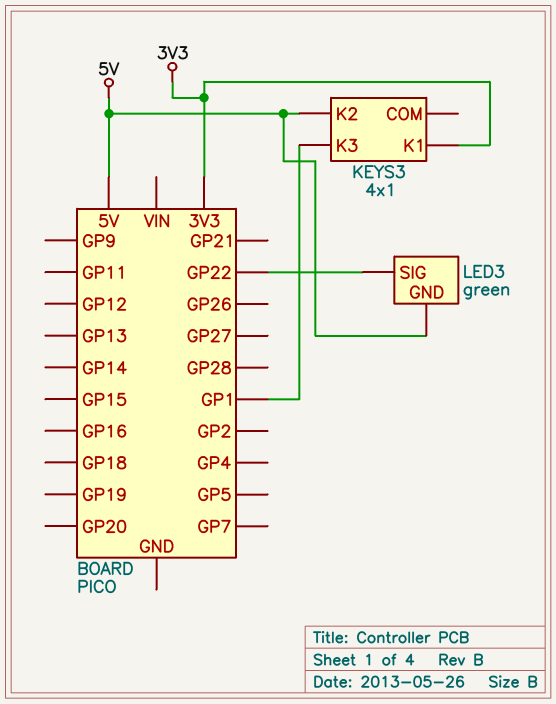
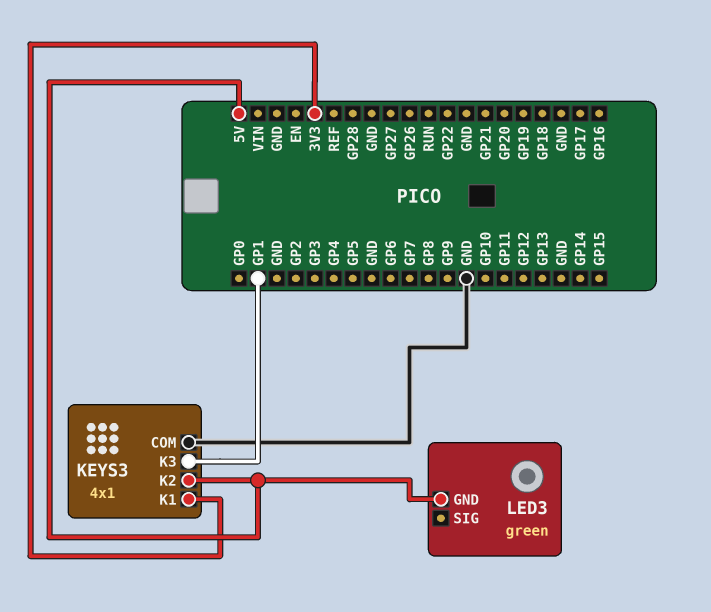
KEYS3 pin COM: none -> GND
LED3 pin SIG: GP22 -> none

